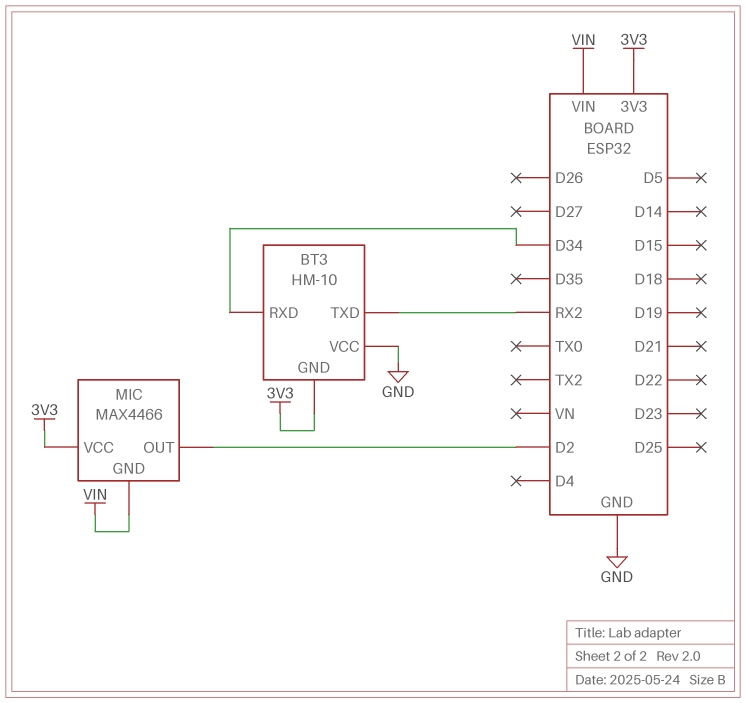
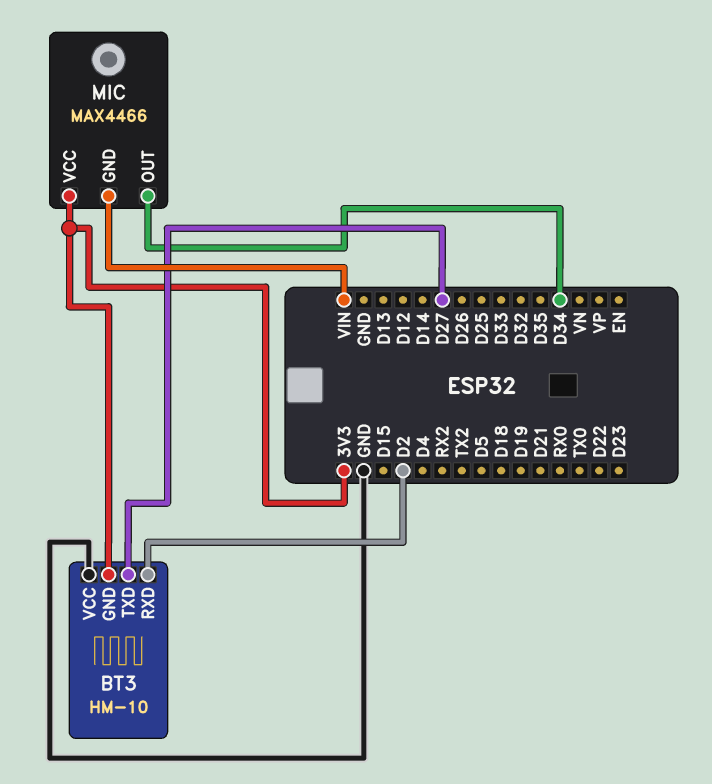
BT3 pin RXD: D34 -> D2
BT3 pin TXD: RX2 -> D27
MIC pin OUT: D2 -> D34

